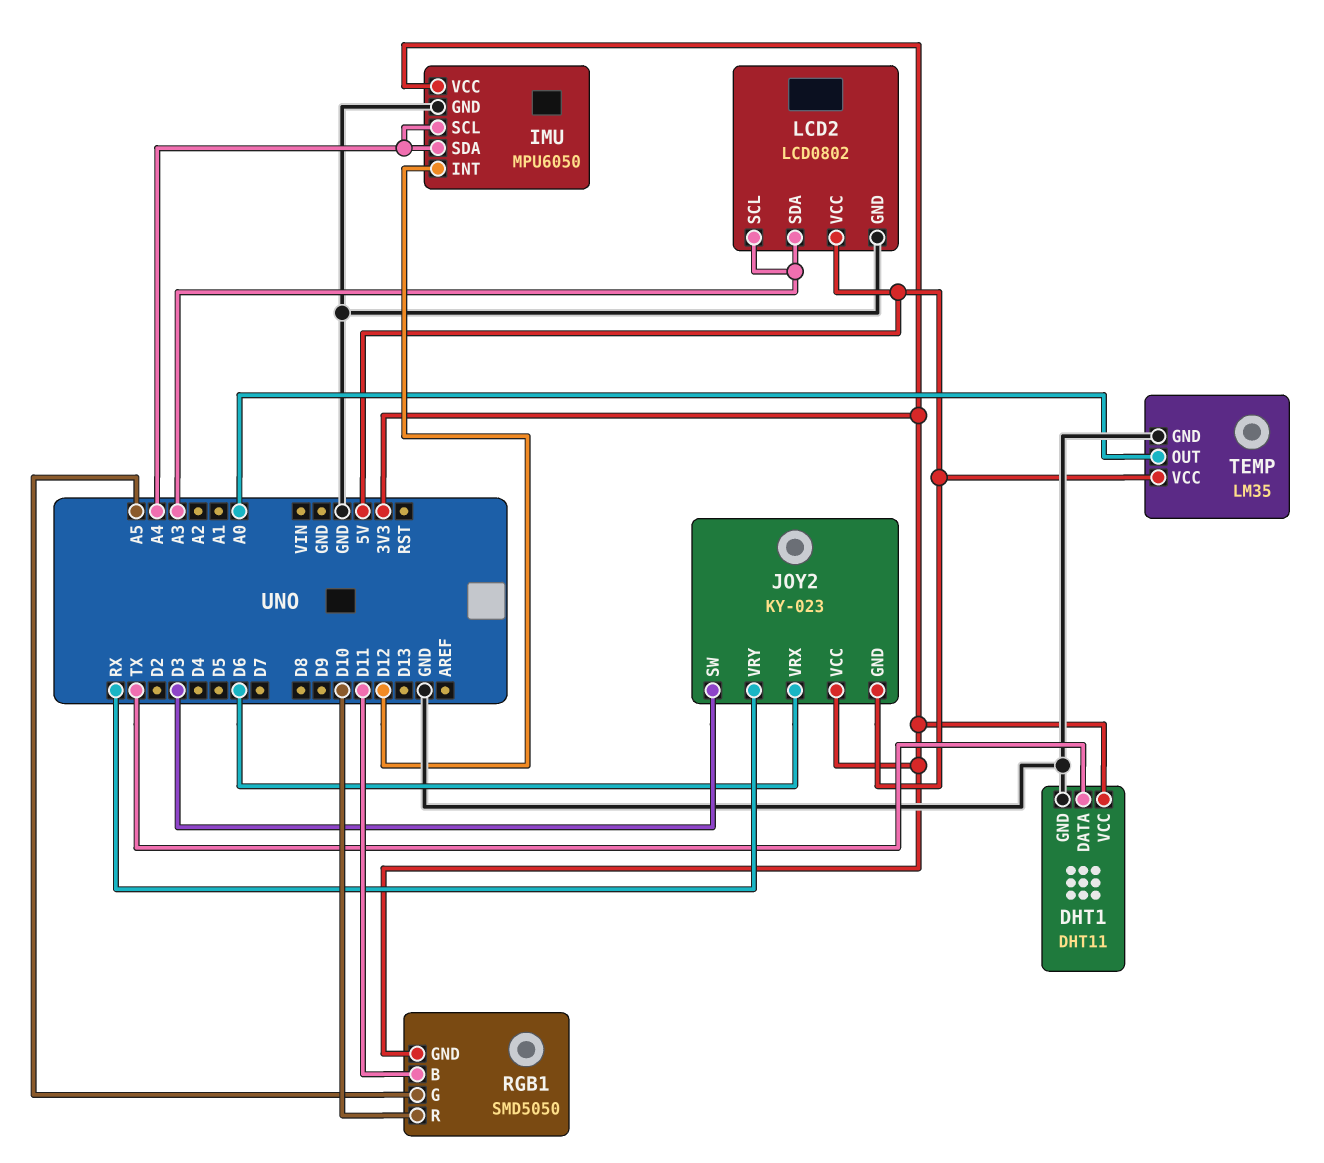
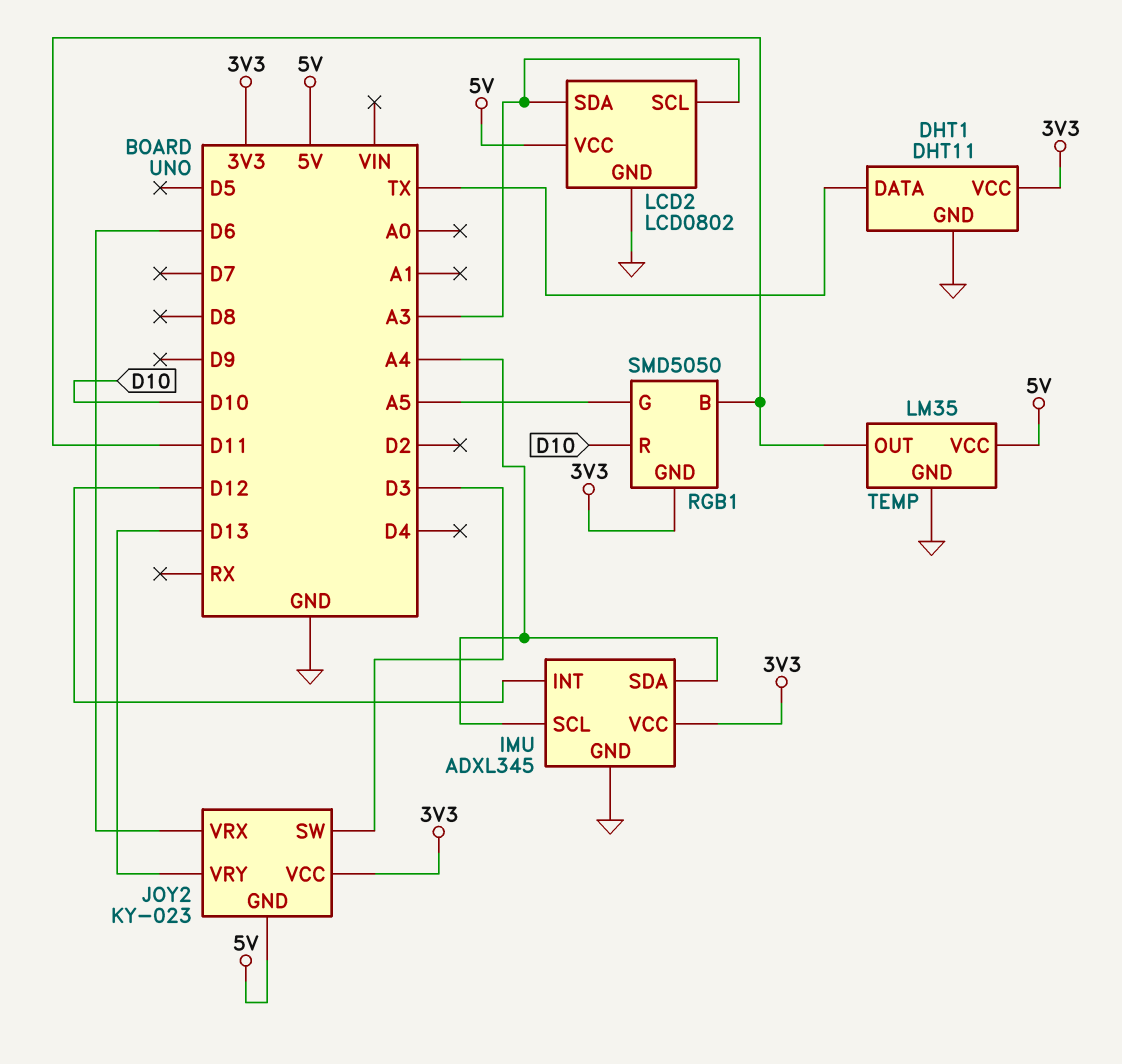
IMU: MPU6050 -> ADXL345
JOY2 pin VRY: RX -> D13
TEMP pin OUT: A0 -> D11

